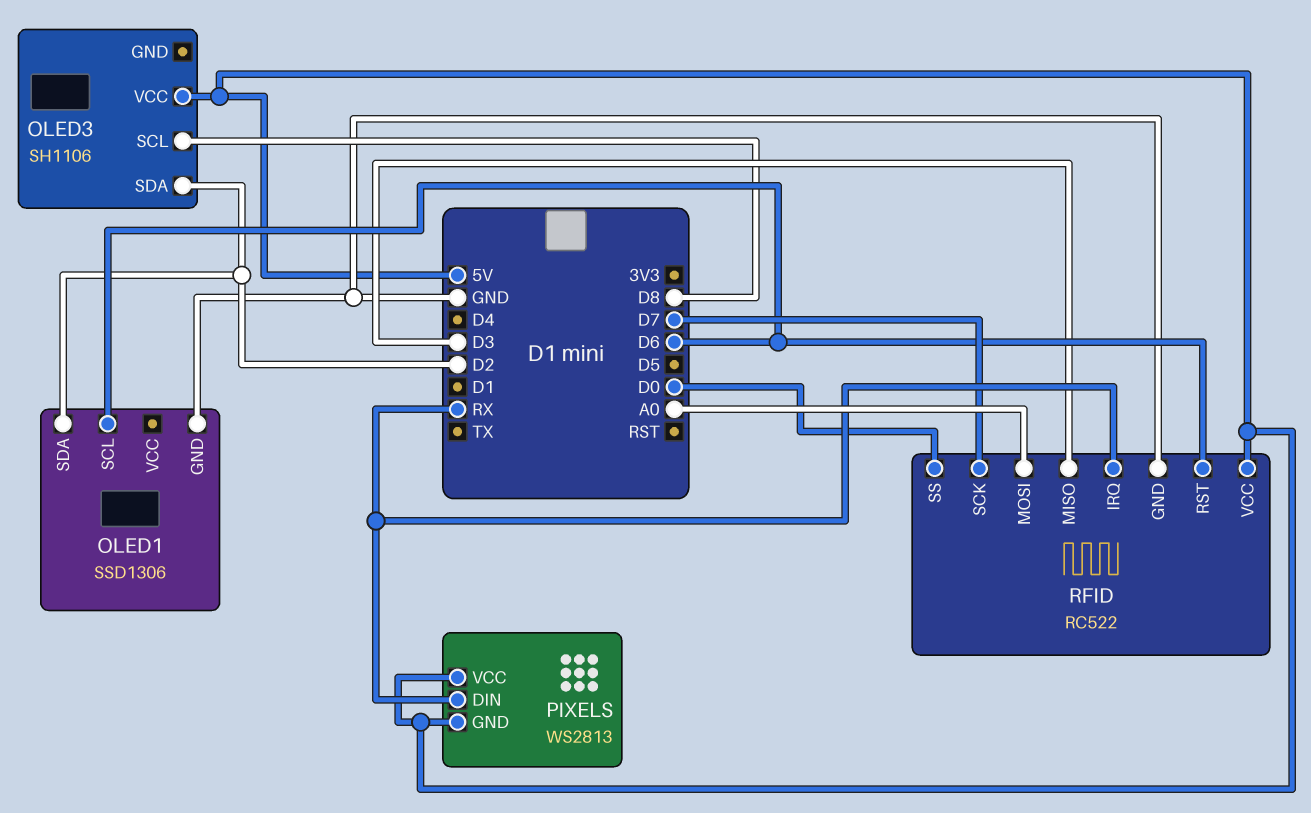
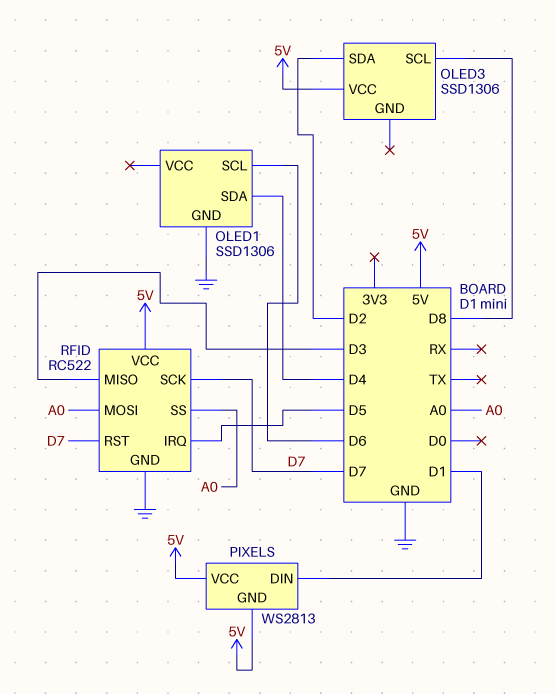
OLED1 pin SDA: D2 -> D4
OLED3: SH1106 -> SSD1306
PIXELS pin DIN: RX -> D1
RFID pin IRQ: RX -> D5
RFID pin RST: D6 -> D7
RFID pin SS: D0 -> A0

